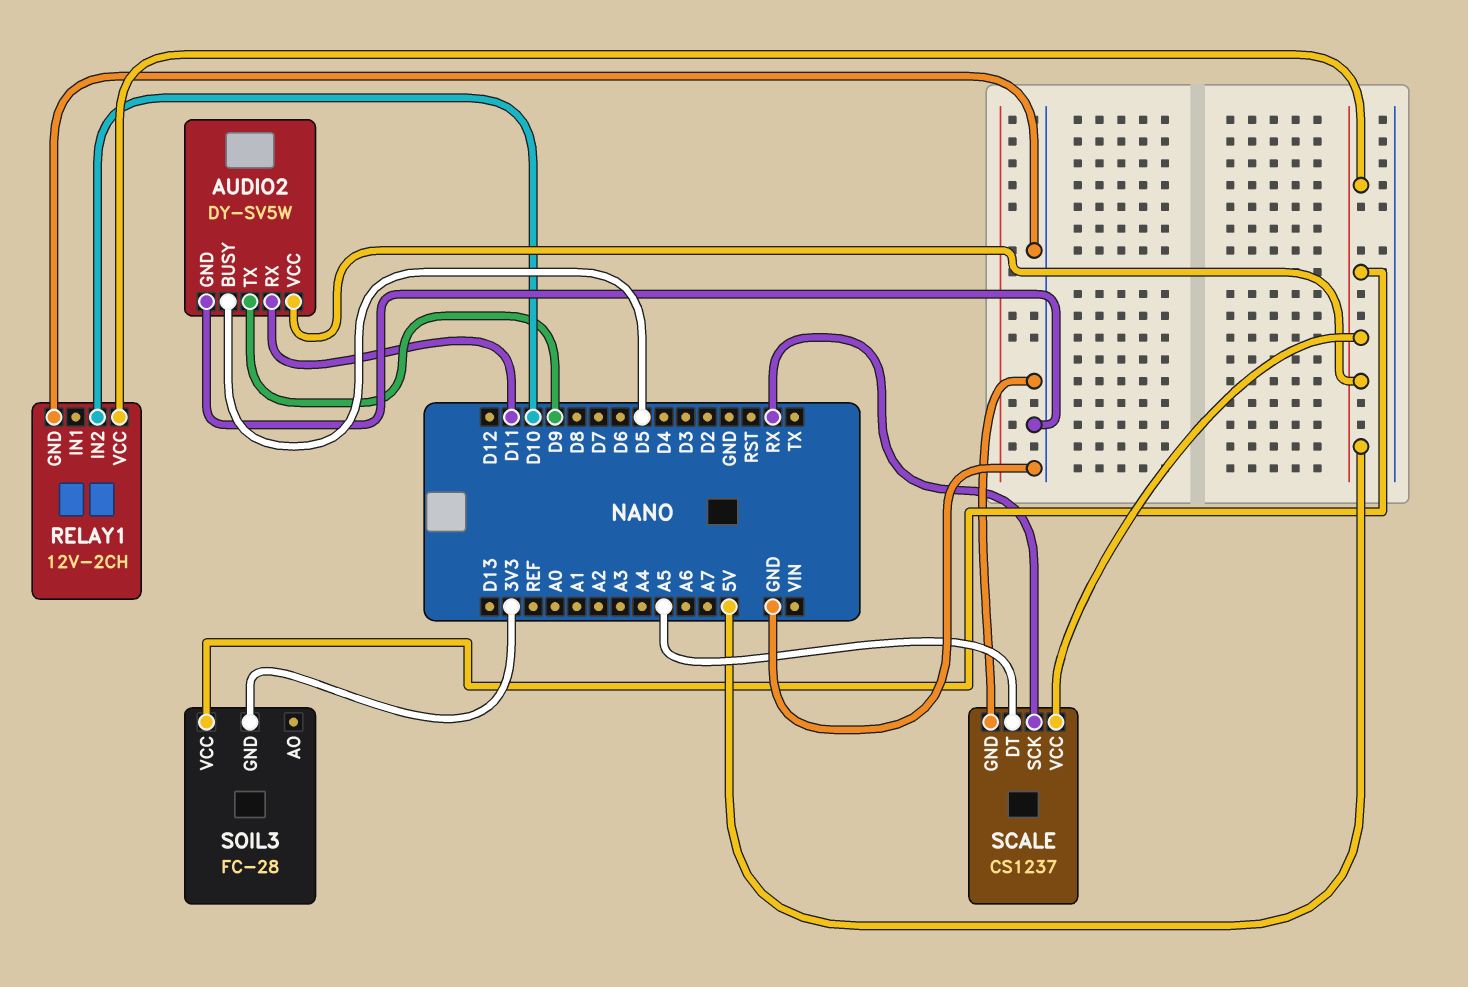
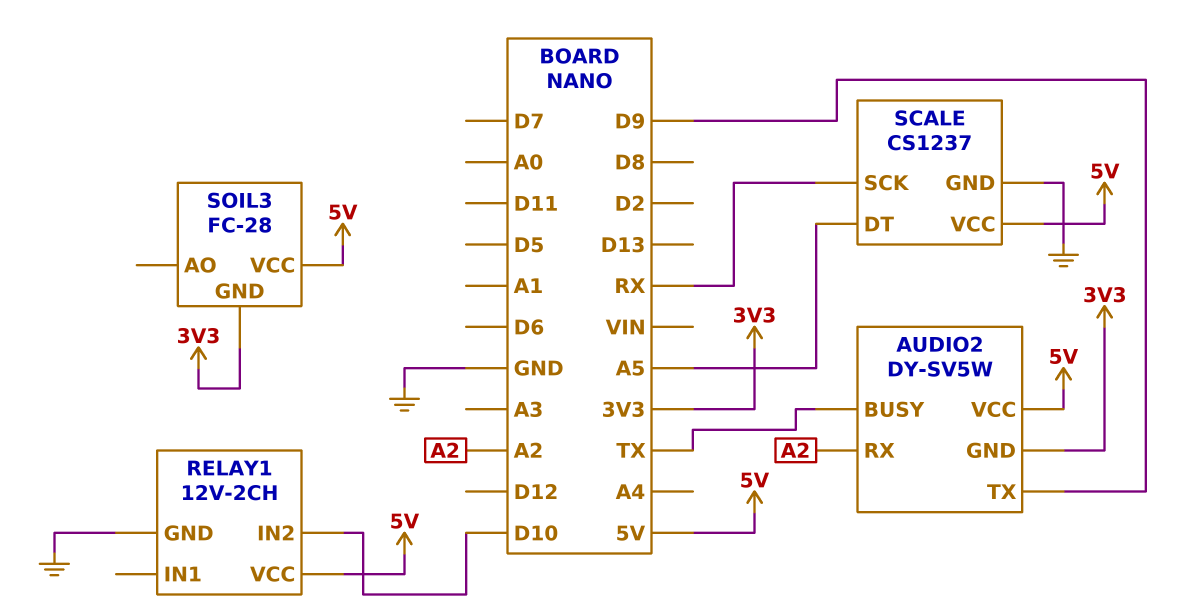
AUDIO2 pin BUSY: D5 -> TX
AUDIO2 pin GND: GND -> 3V3
AUDIO2 pin RX: D11 -> A2

